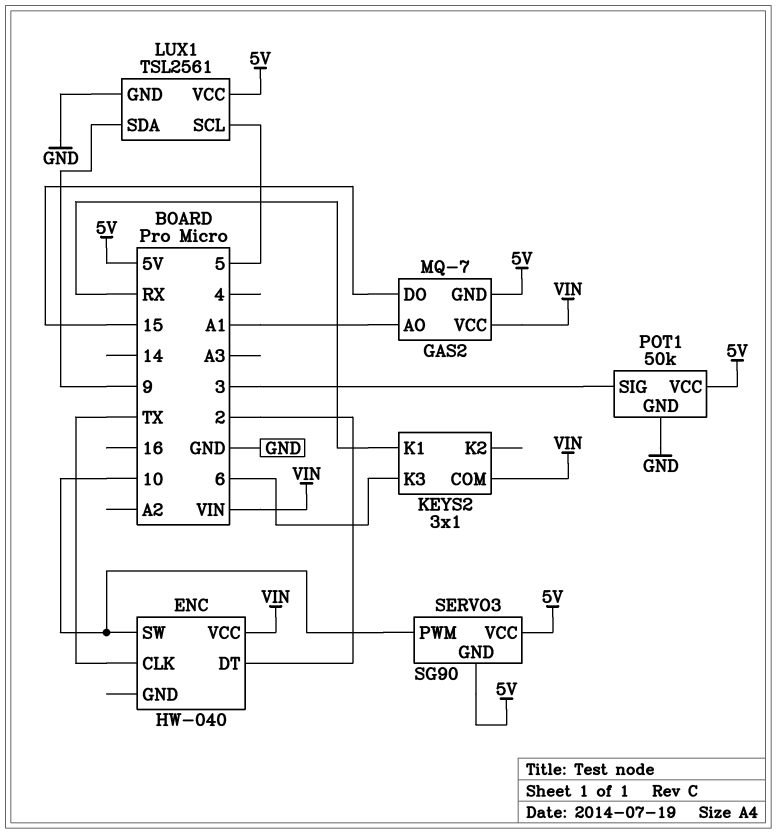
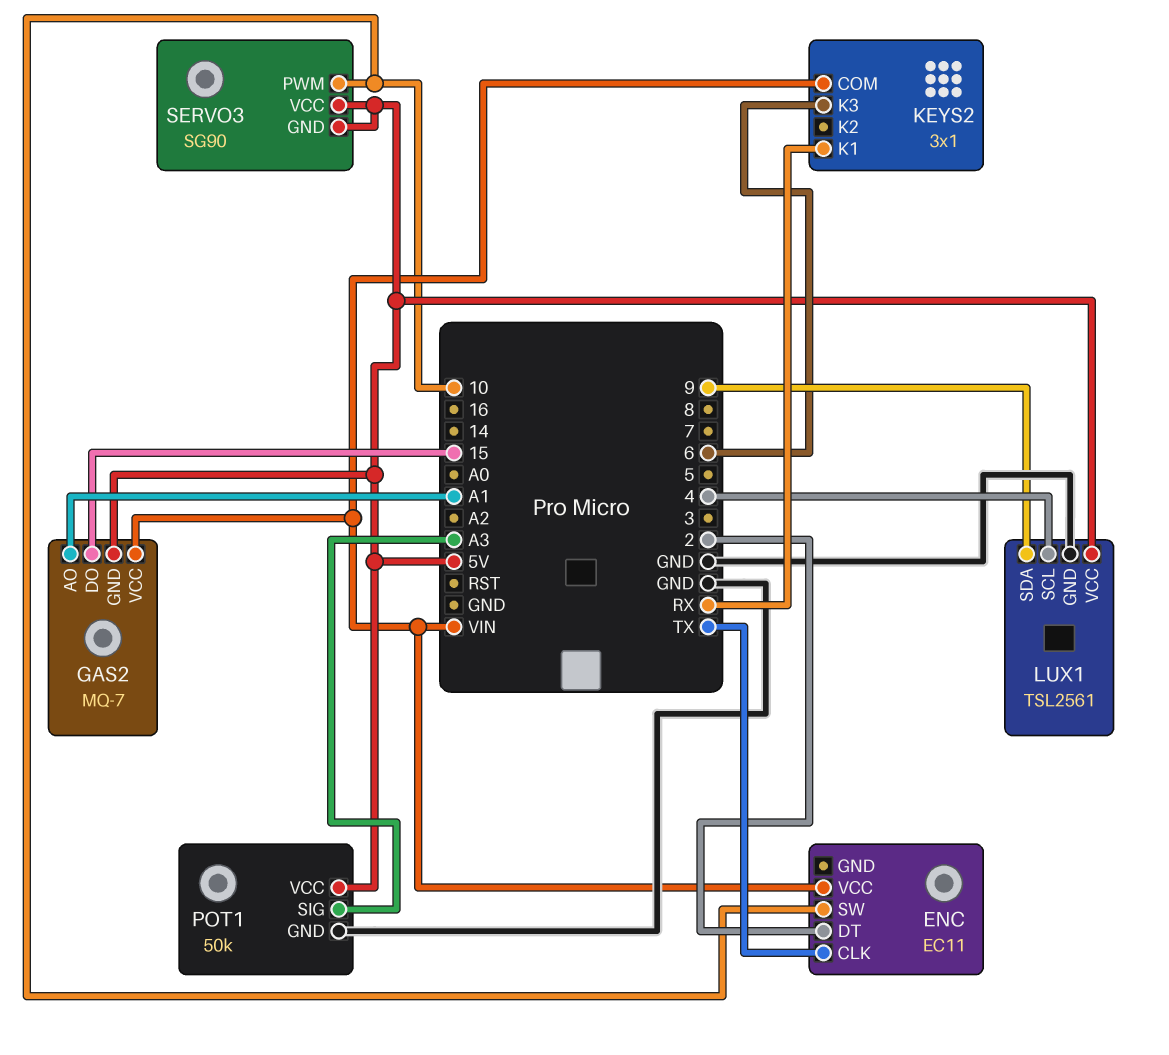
ENC: HW-040 -> EC11
LUX1 pin SCL: 5 -> 4
POT1 pin SIG: 3 -> A3

